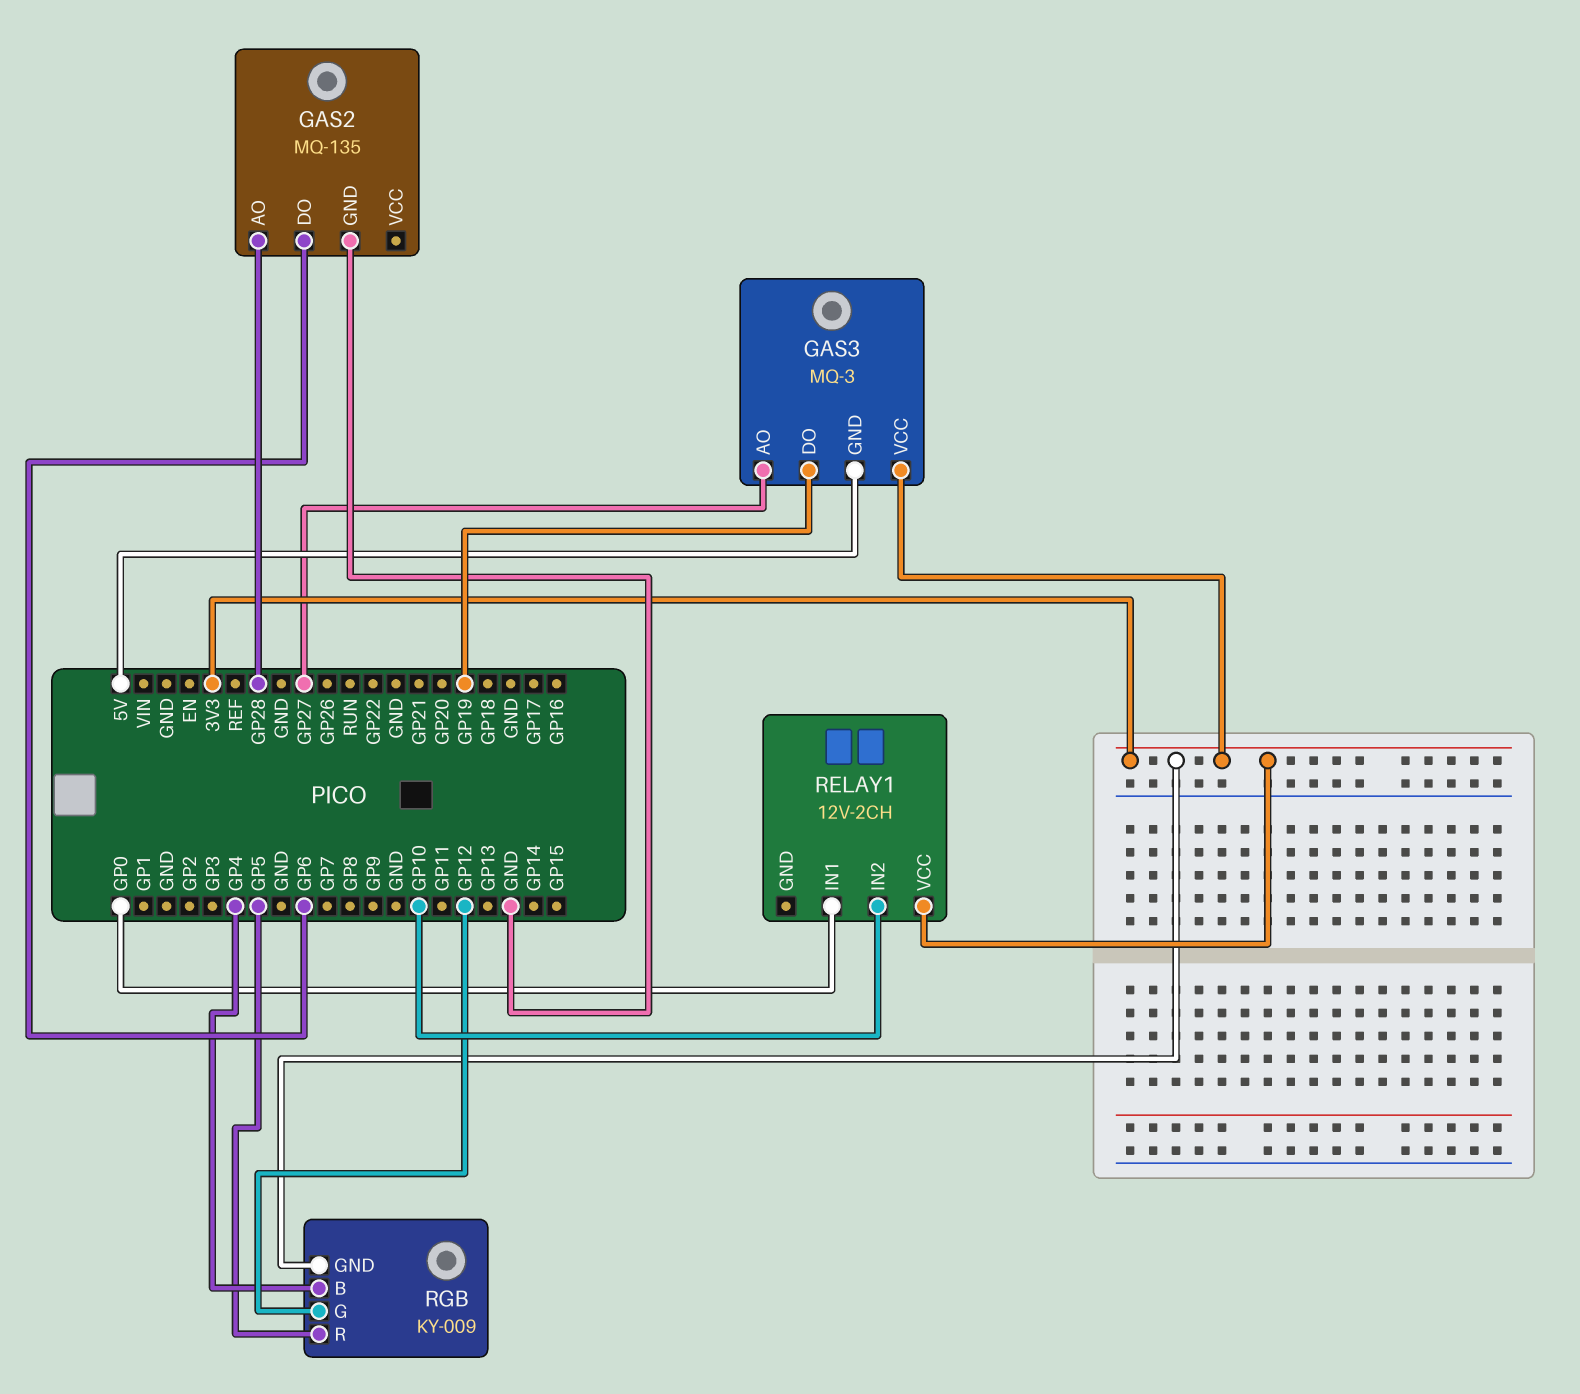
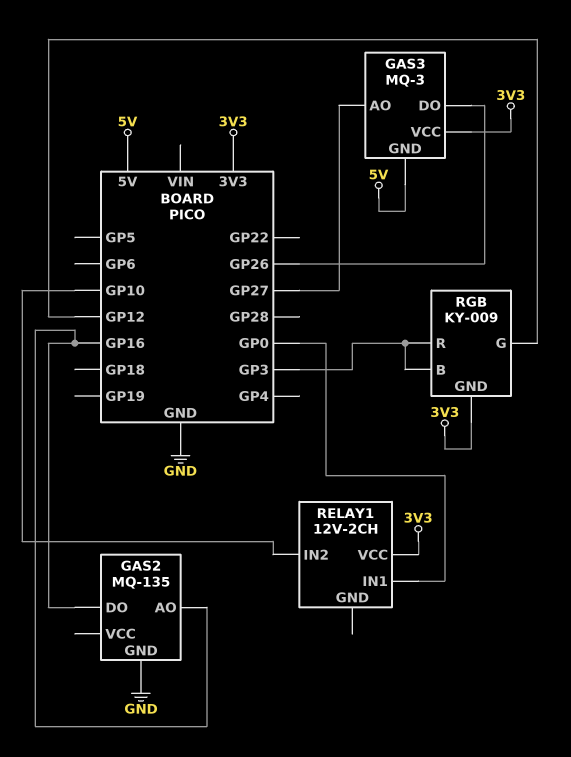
GAS2 pin AO: GP28 -> GP16
GAS2 pin DO: GP6 -> GP16
GAS3 pin DO: GP19 -> GP26
RGB pin B: GP4 -> GP3
RGB pin R: GP5 -> GP3

